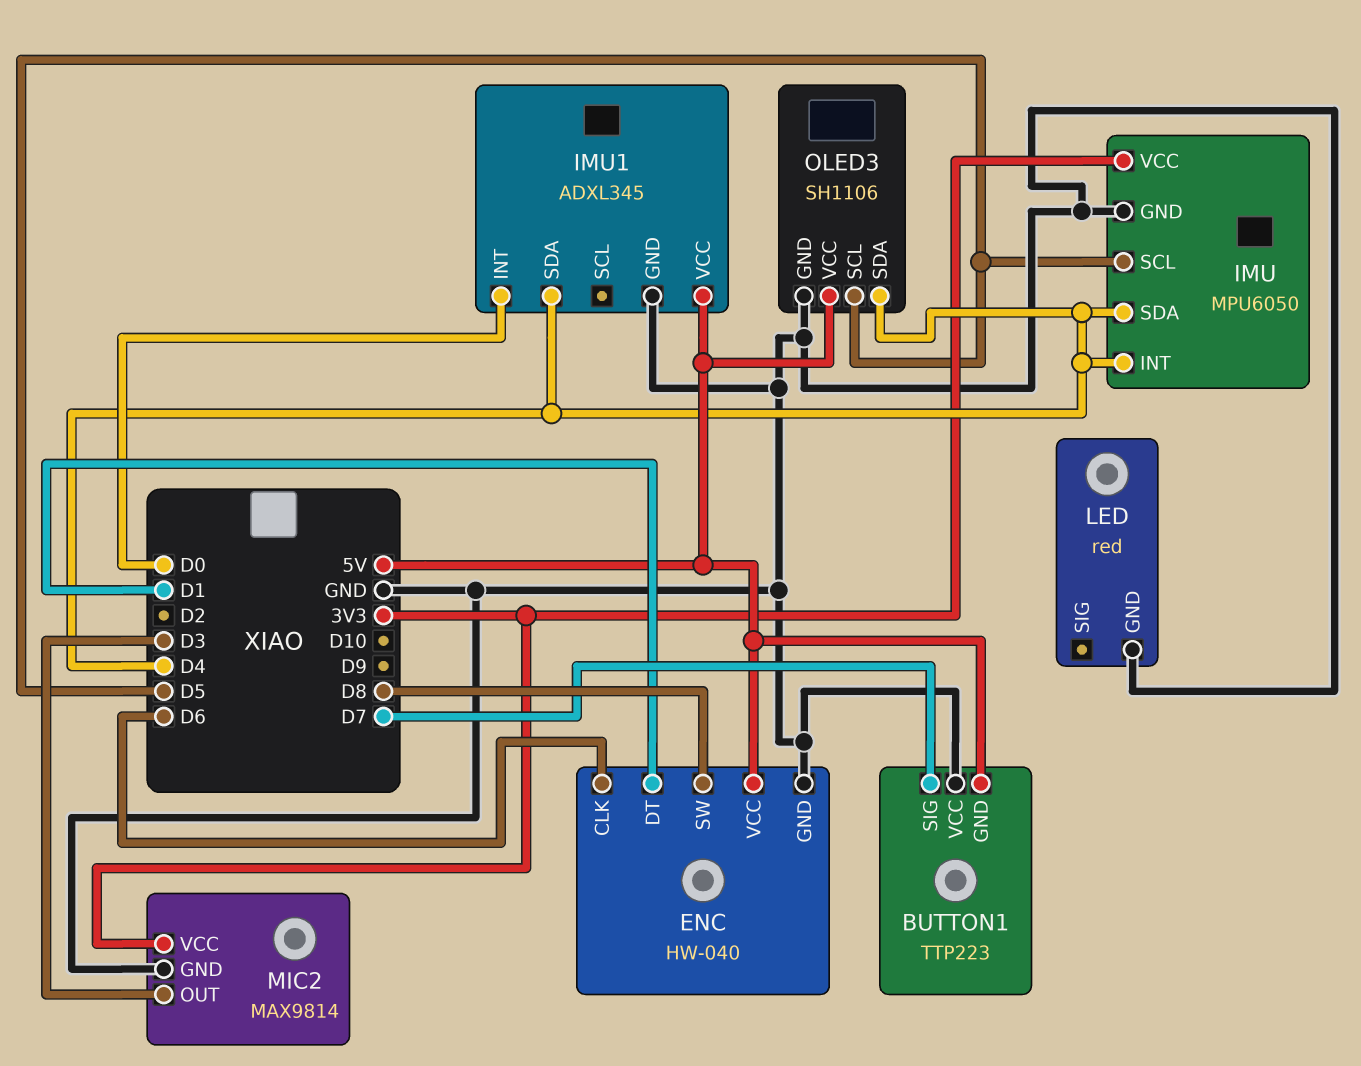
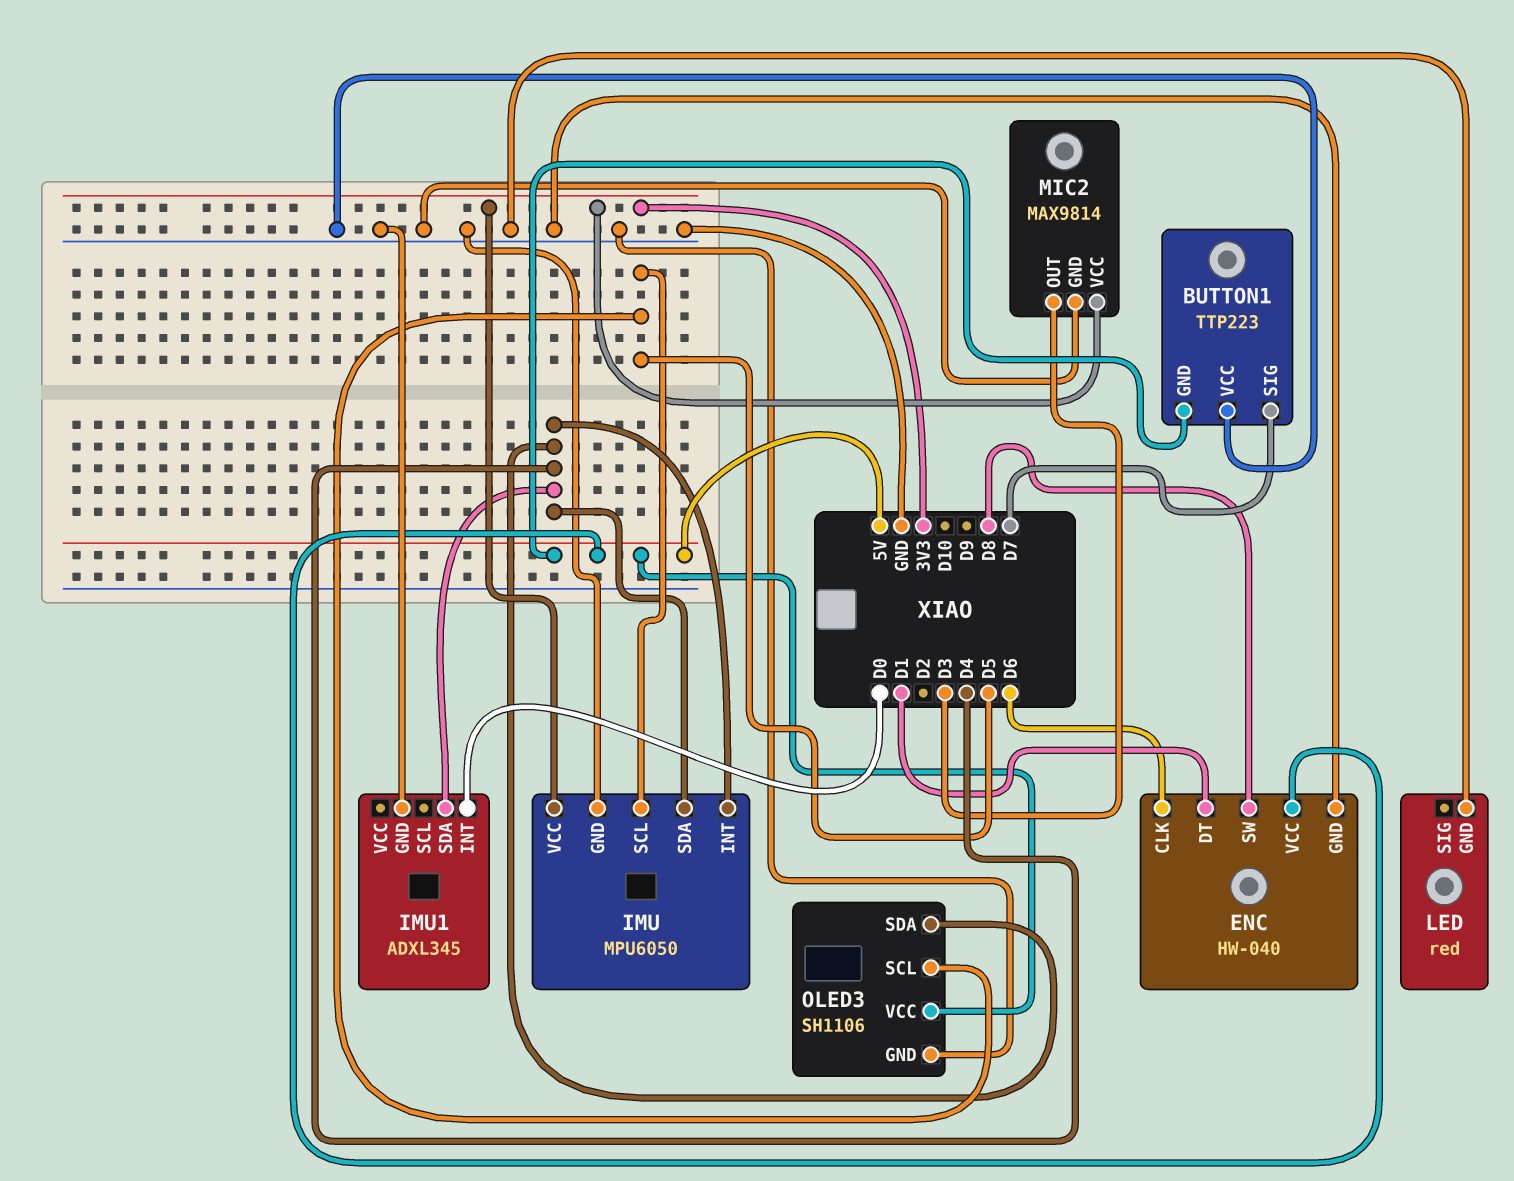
IMU1 pin VCC: 5V -> none

